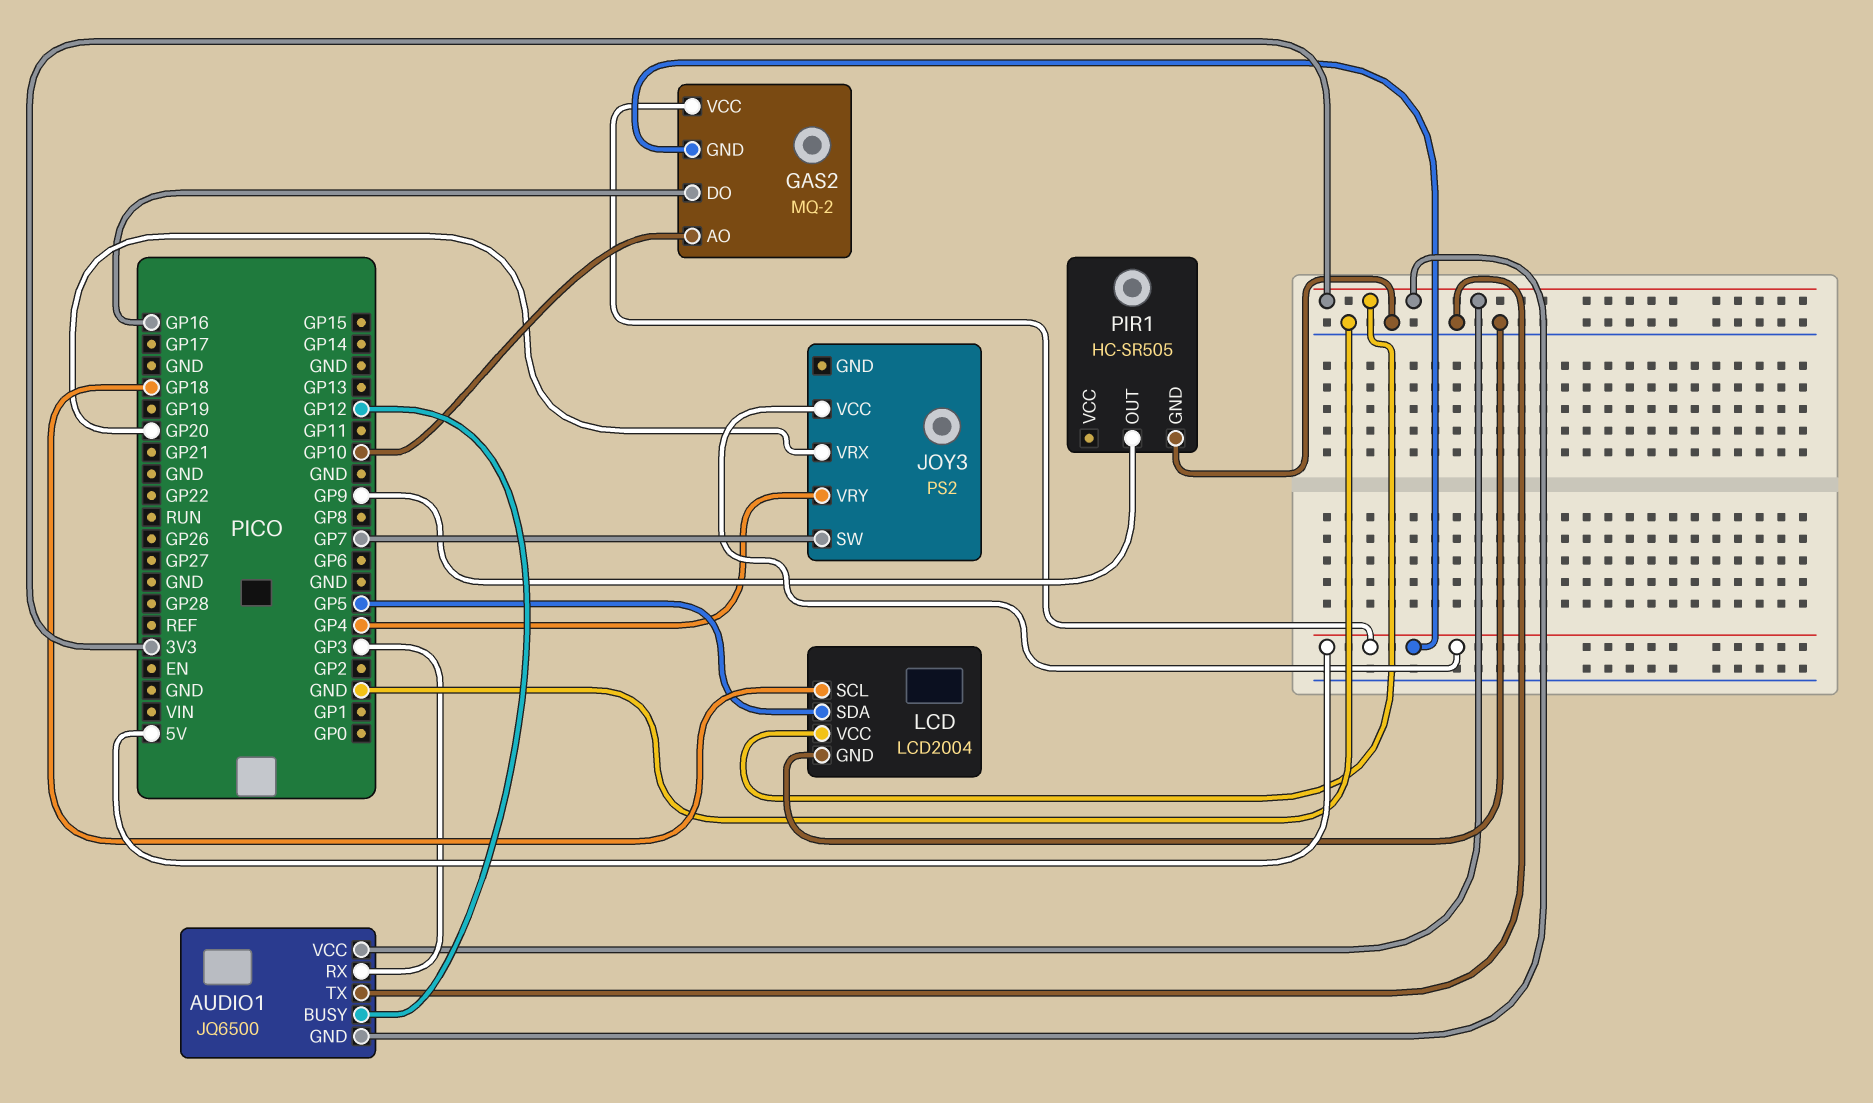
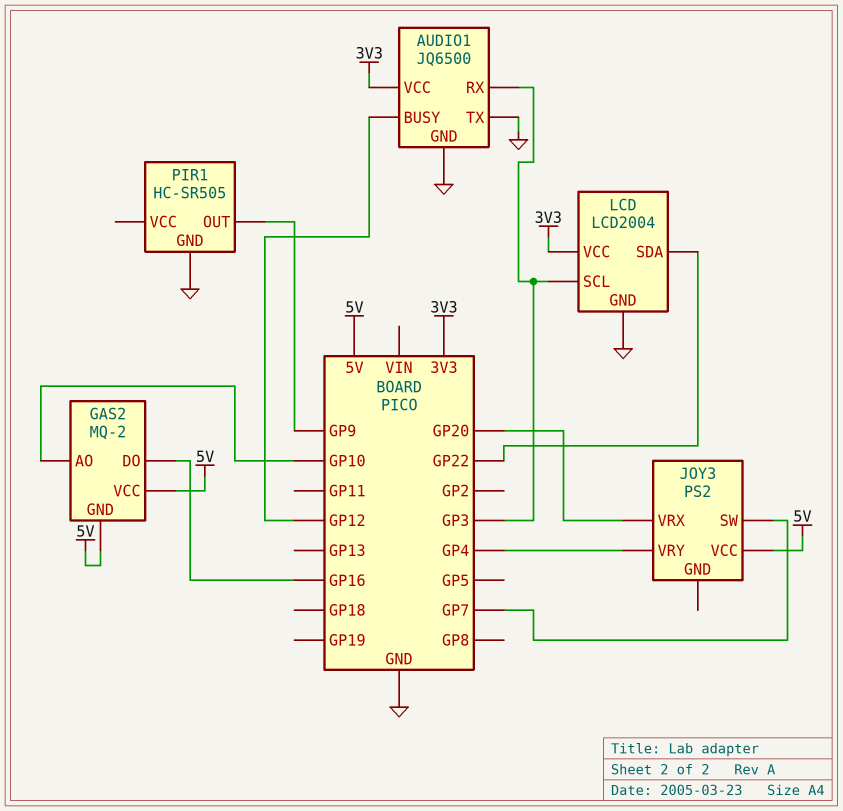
AUDIO1 pin GND: 3V3 -> GND
LCD pin SCL: GP18 -> GP3
LCD pin SDA: GP5 -> GP22

